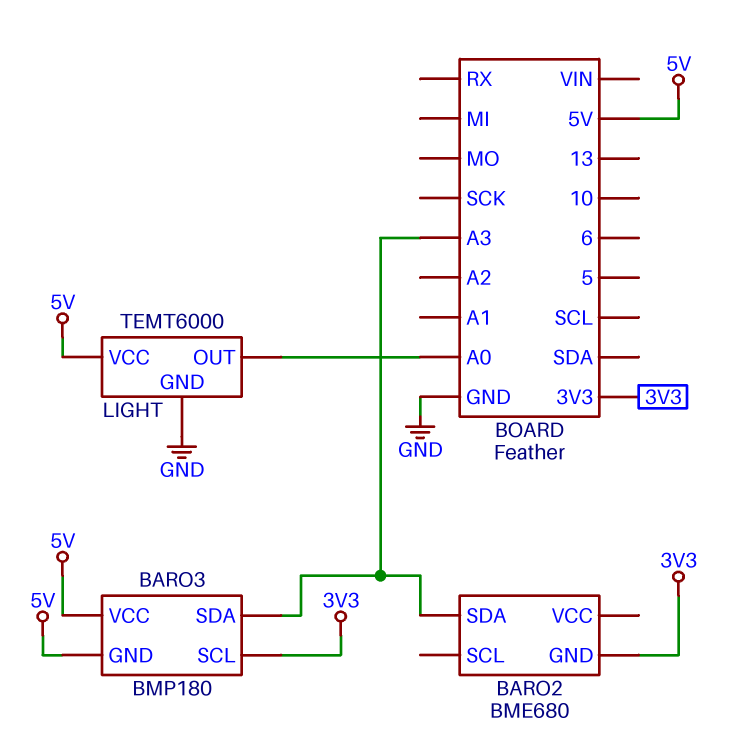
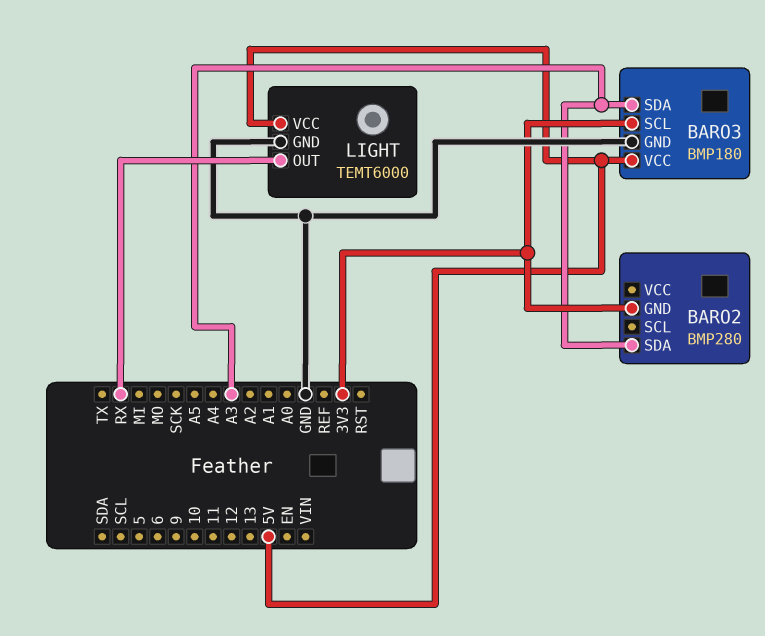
BARO2: BME680 -> BMP280
BARO3 pin GND: 5V -> GND
LIGHT pin OUT: A0 -> RX

